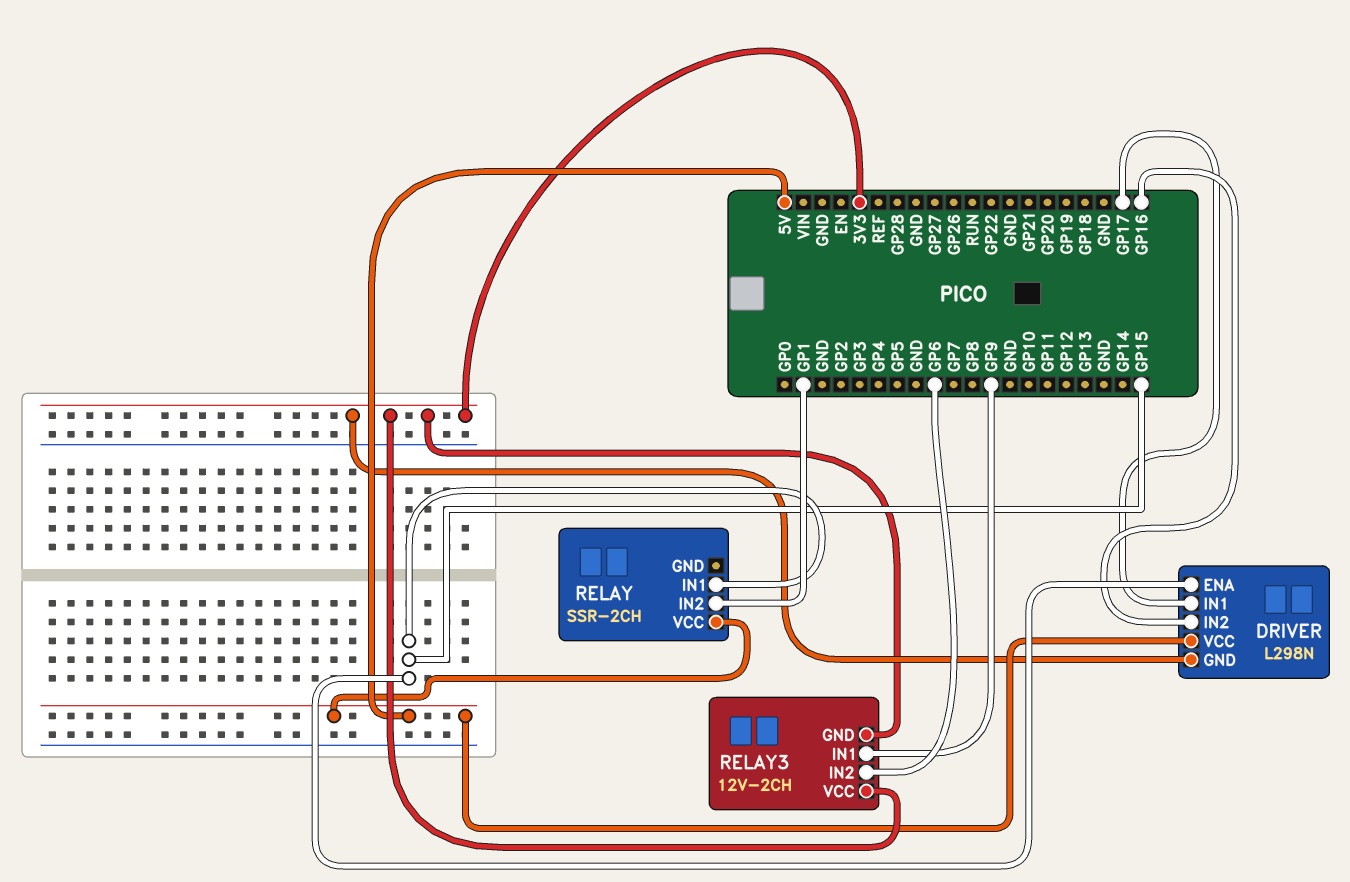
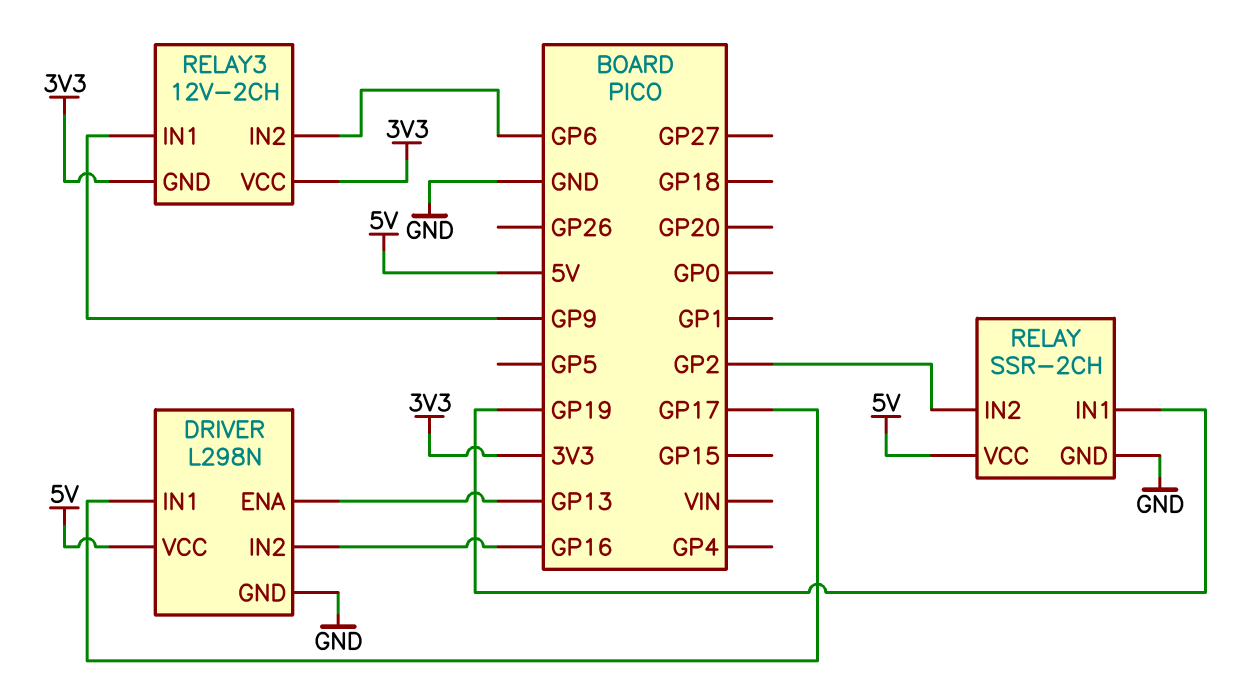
DRIVER pin ENA: GP15 -> GP13
DRIVER pin GND: 3V3 -> GND
RELAY pin GND: none -> GND
RELAY pin IN1: GP15 -> GP19
RELAY pin IN2: GP1 -> GP2

